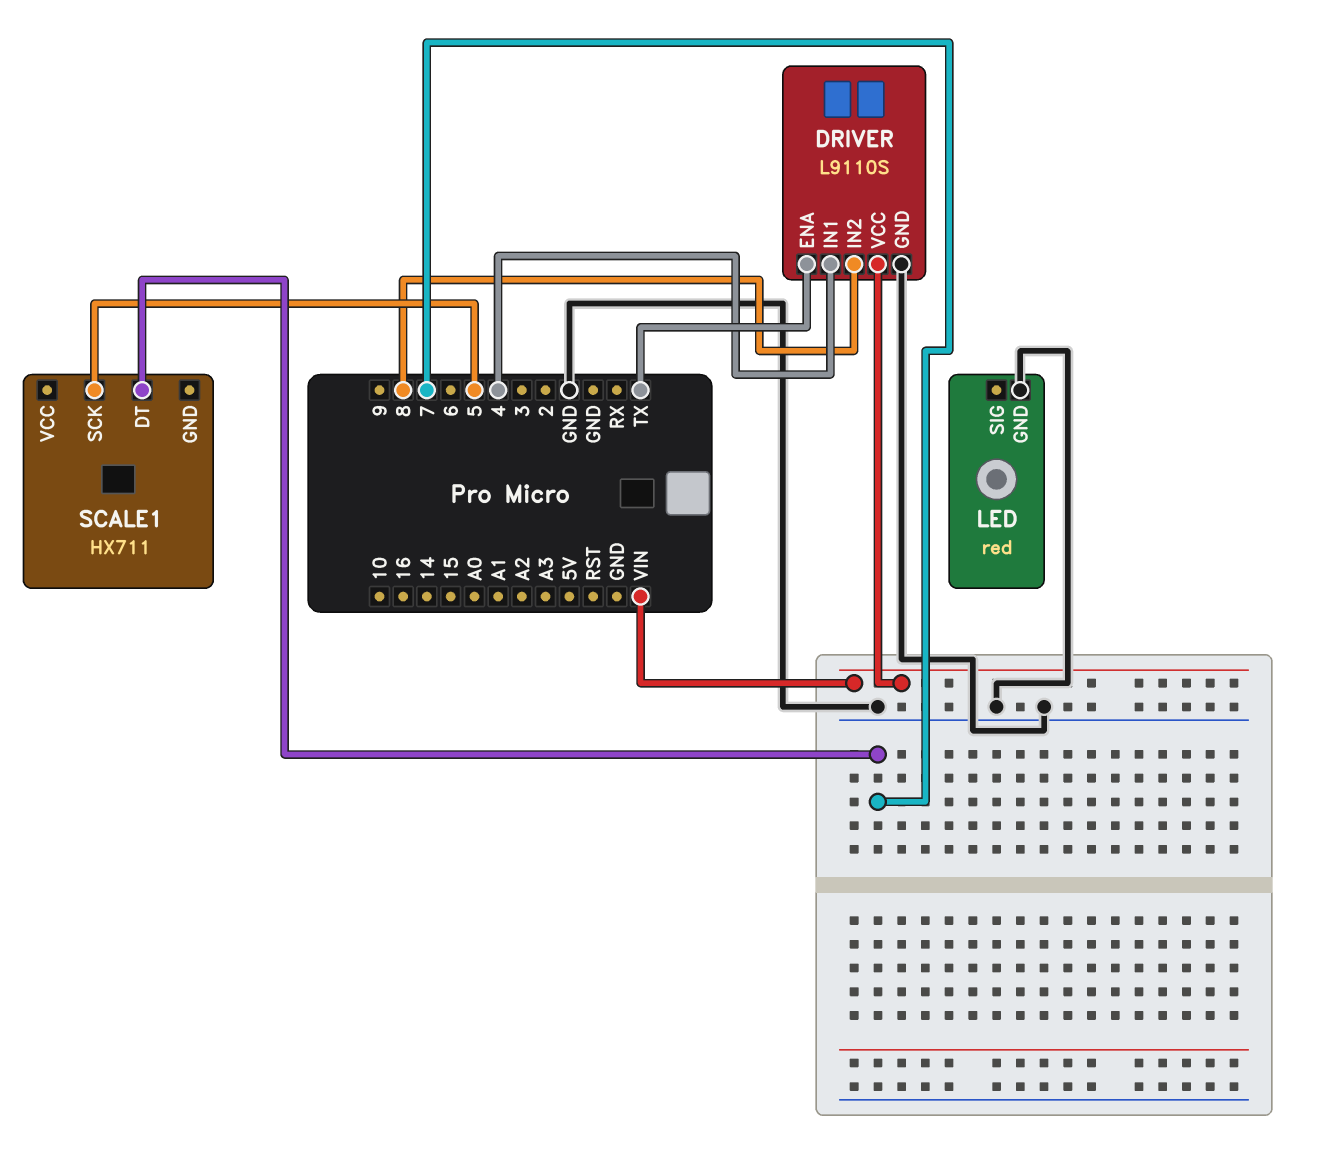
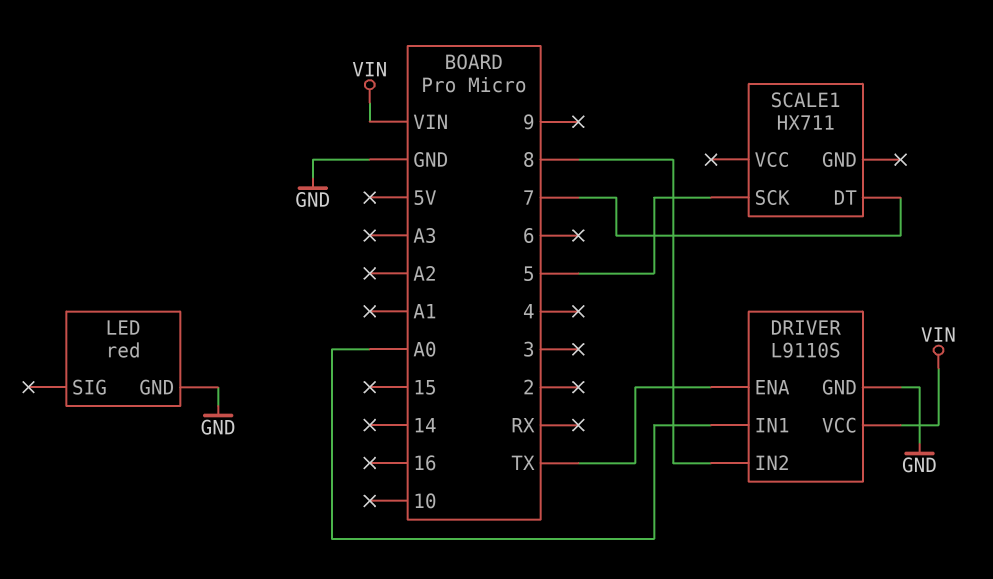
DRIVER pin IN1: 4 -> A0

